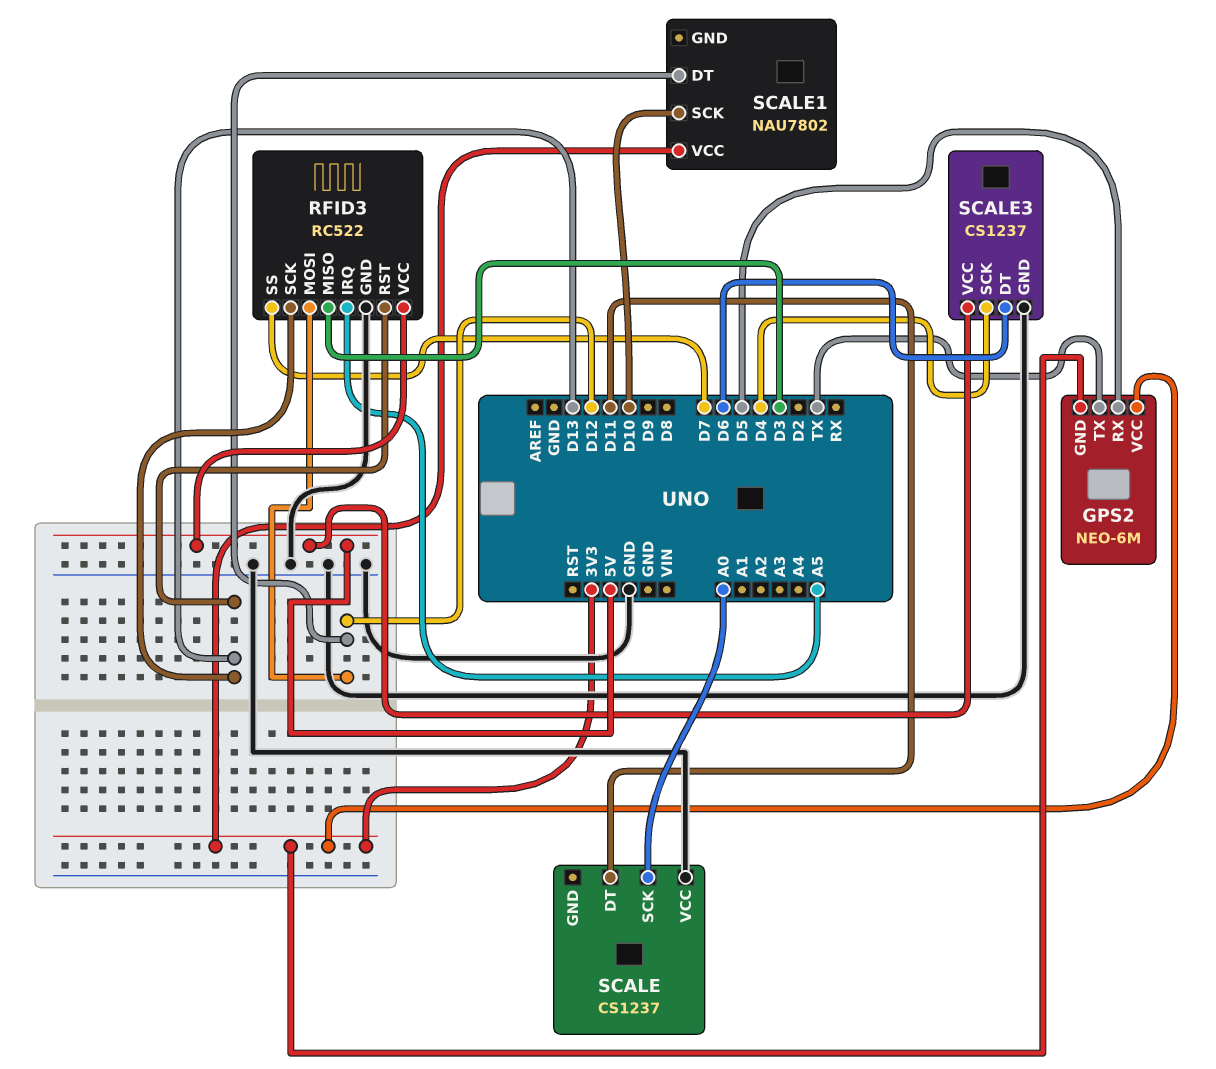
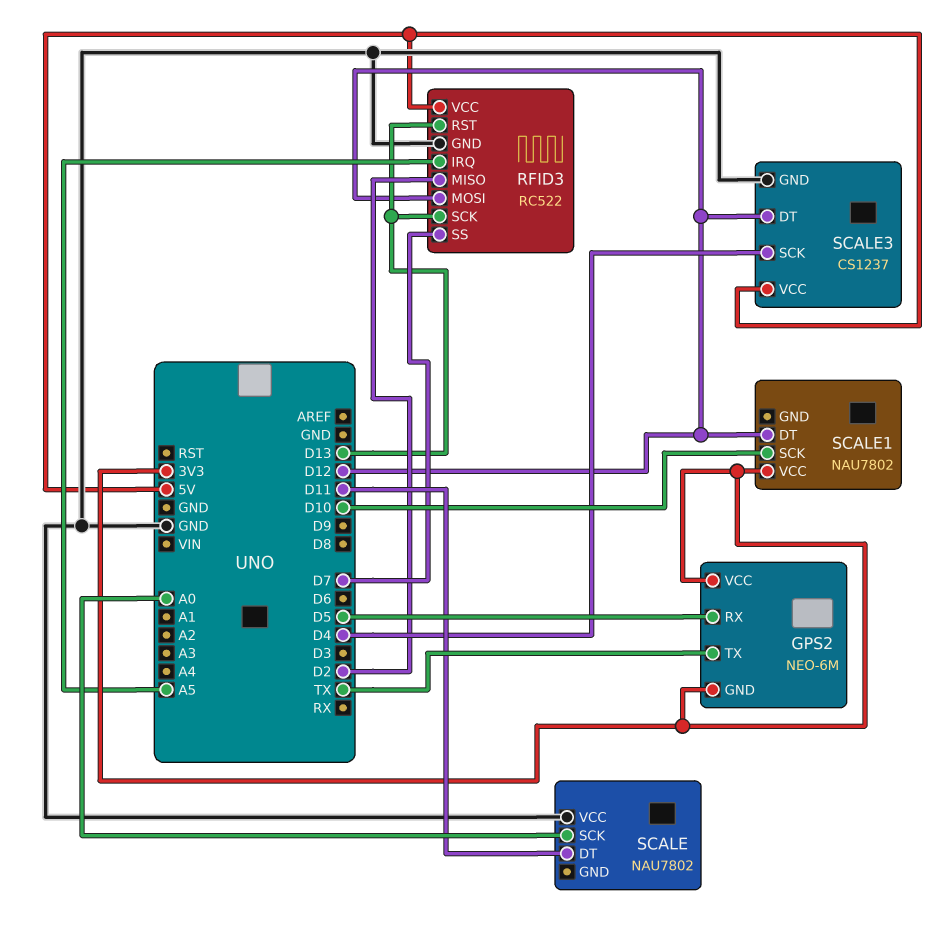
RFID3 pin MISO: D3 -> D2
SCALE: CS1237 -> NAU7802
SCALE3 pin DT: D6 -> D12

